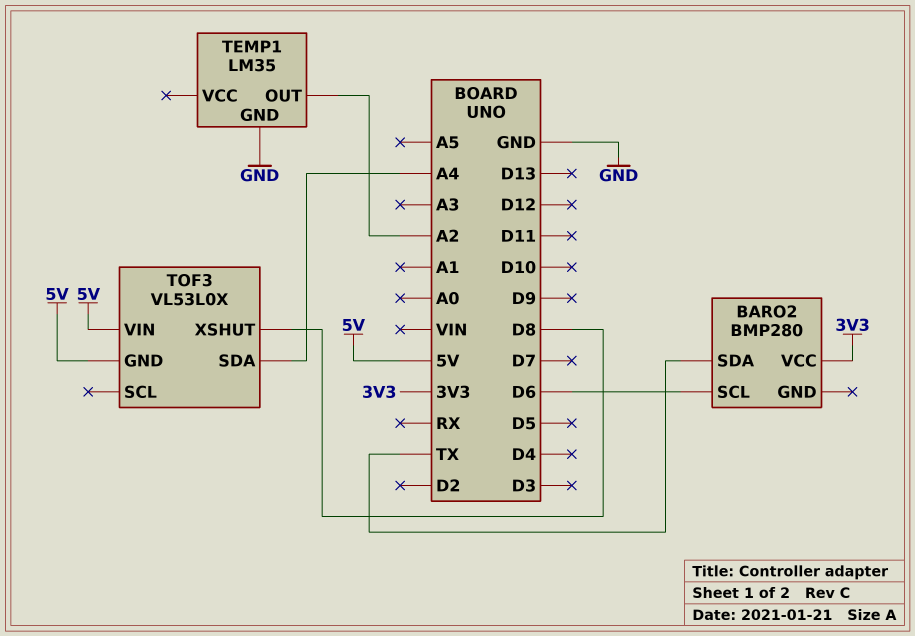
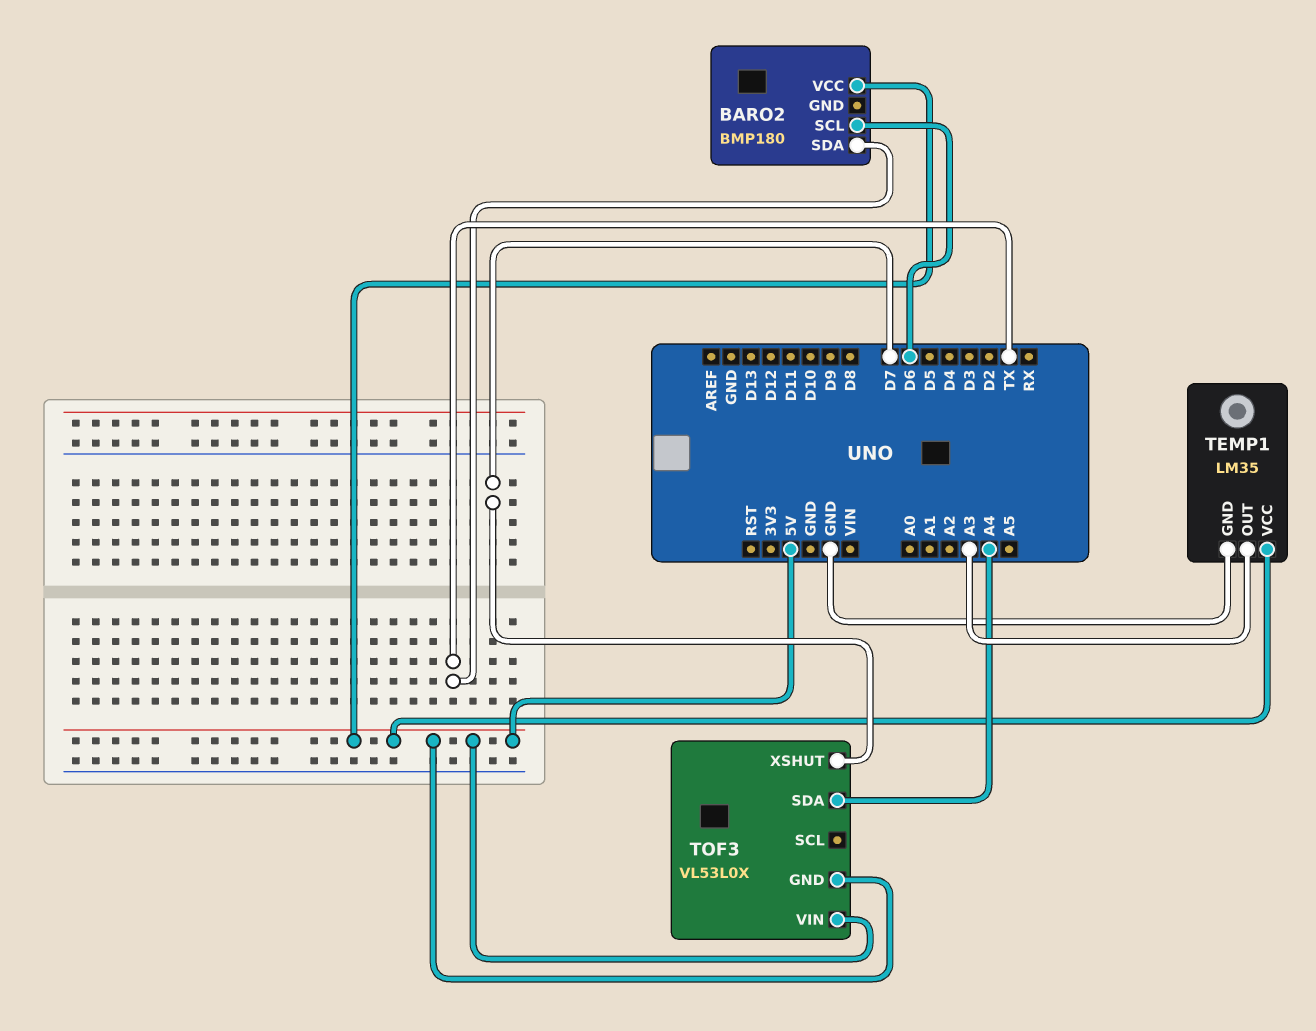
BARO2: BMP280 -> BMP180
BARO2 pin VCC: 3V3 -> 5V
TEMP1 pin OUT: A2 -> A3
TEMP1 pin VCC: none -> 5V
TOF3 pin XSHUT: D8 -> D7

